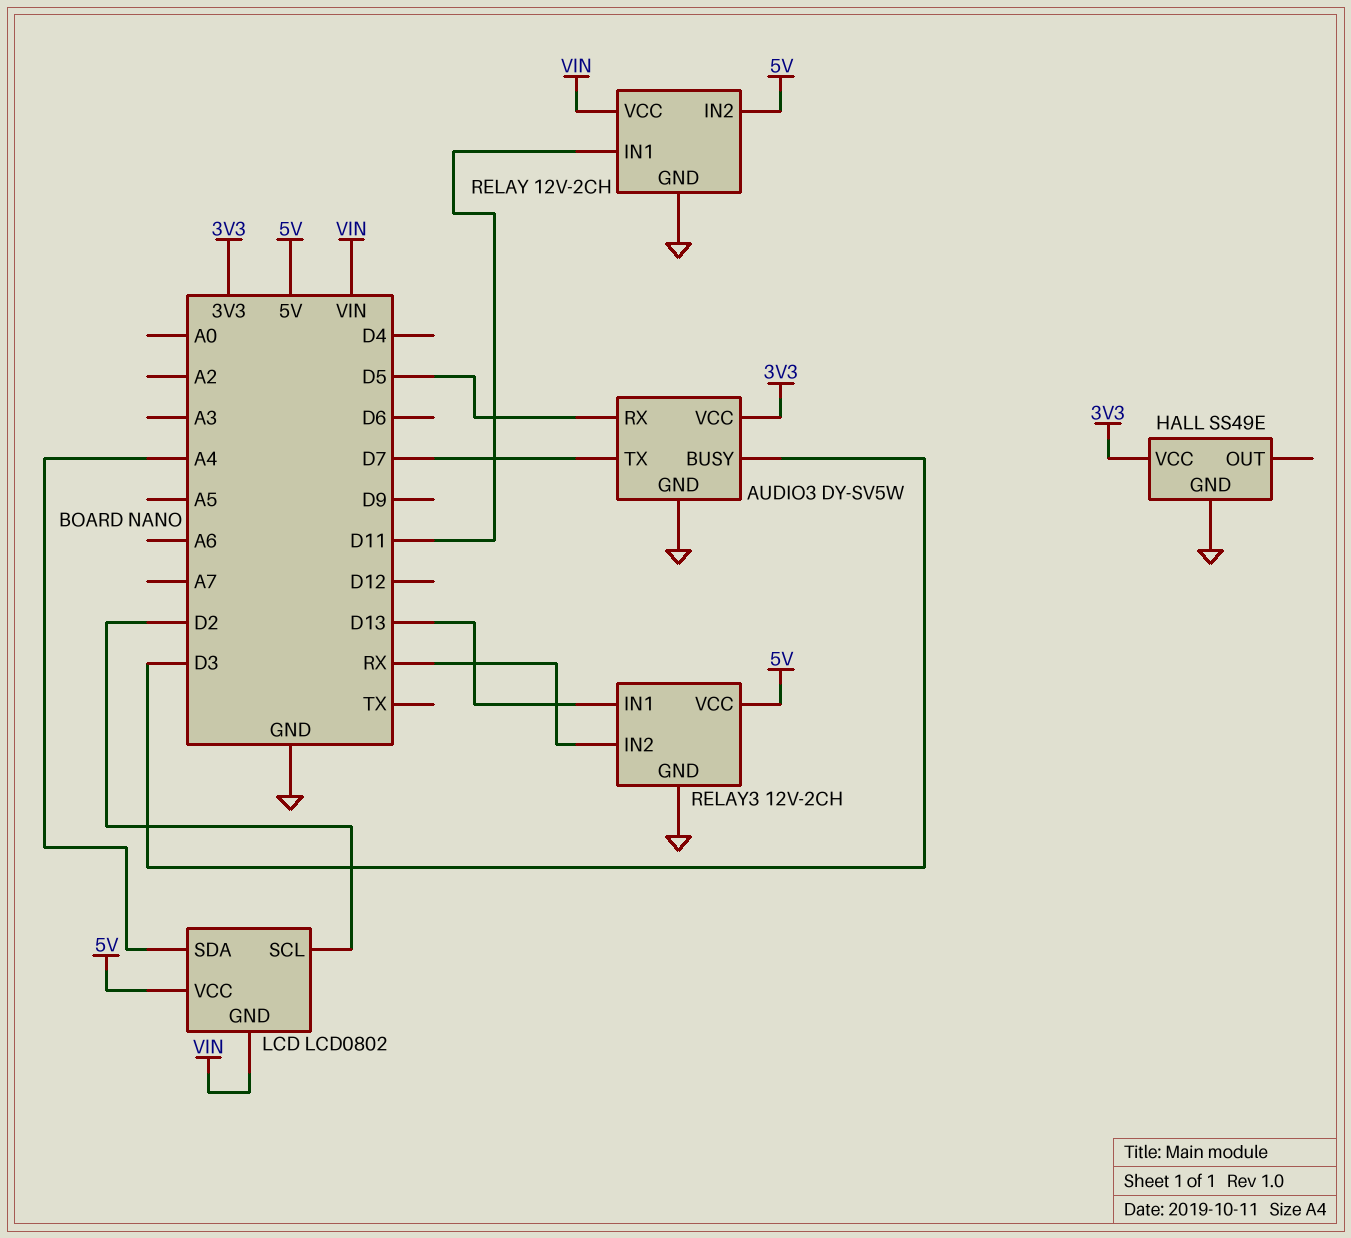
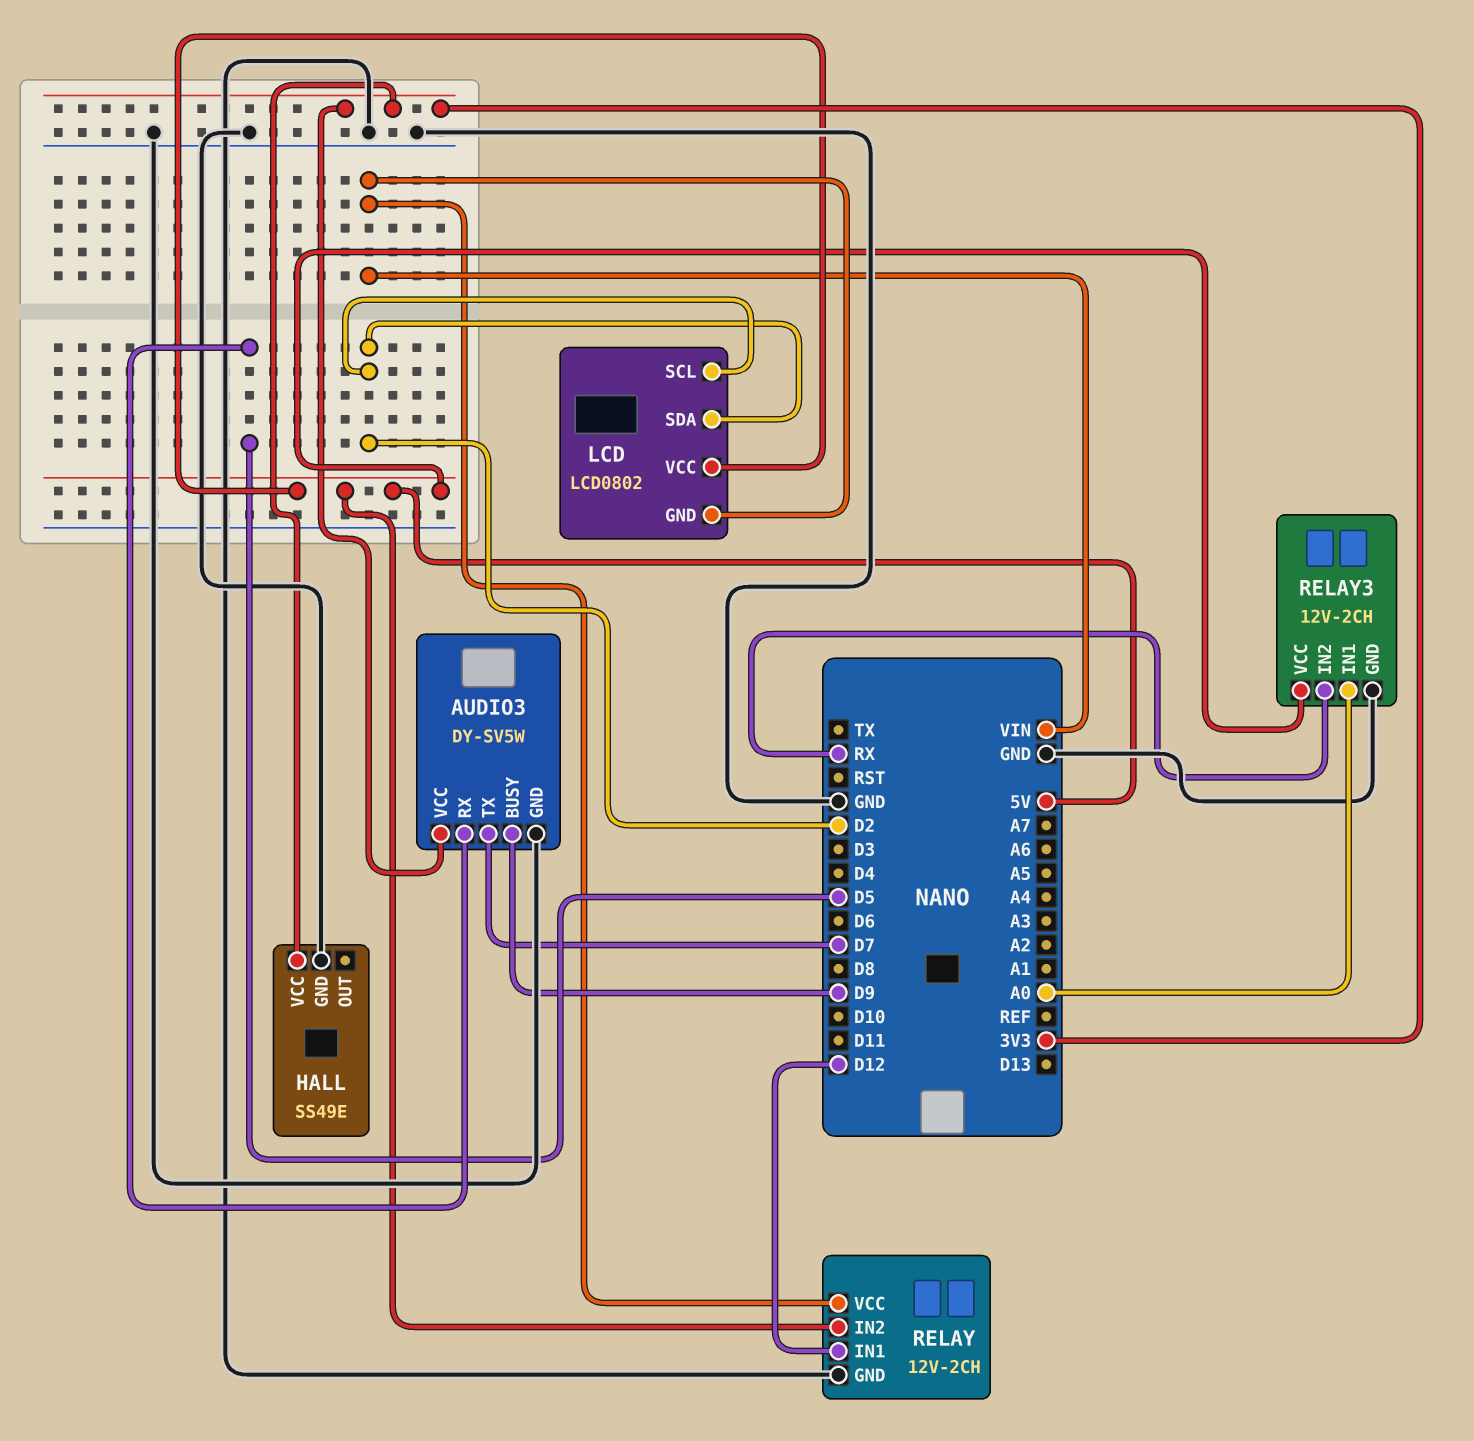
AUDIO3 pin BUSY: D3 -> D9
LCD pin SDA: A4 -> D2
RELAY pin IN1: D11 -> D12
RELAY3 pin IN1: D13 -> A0

